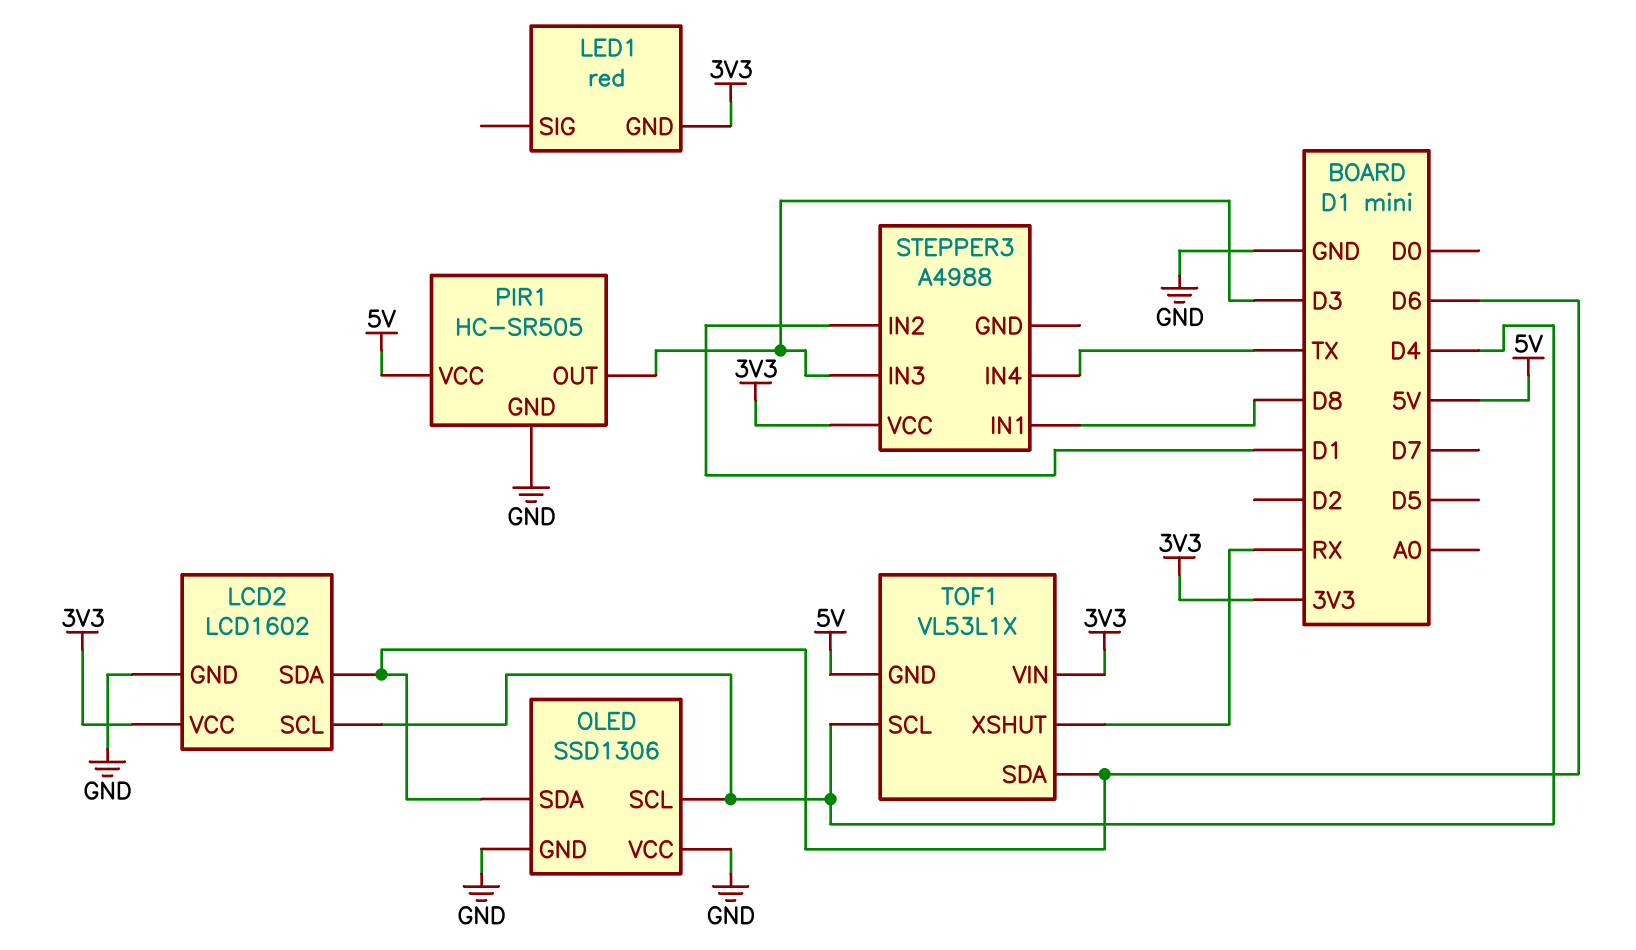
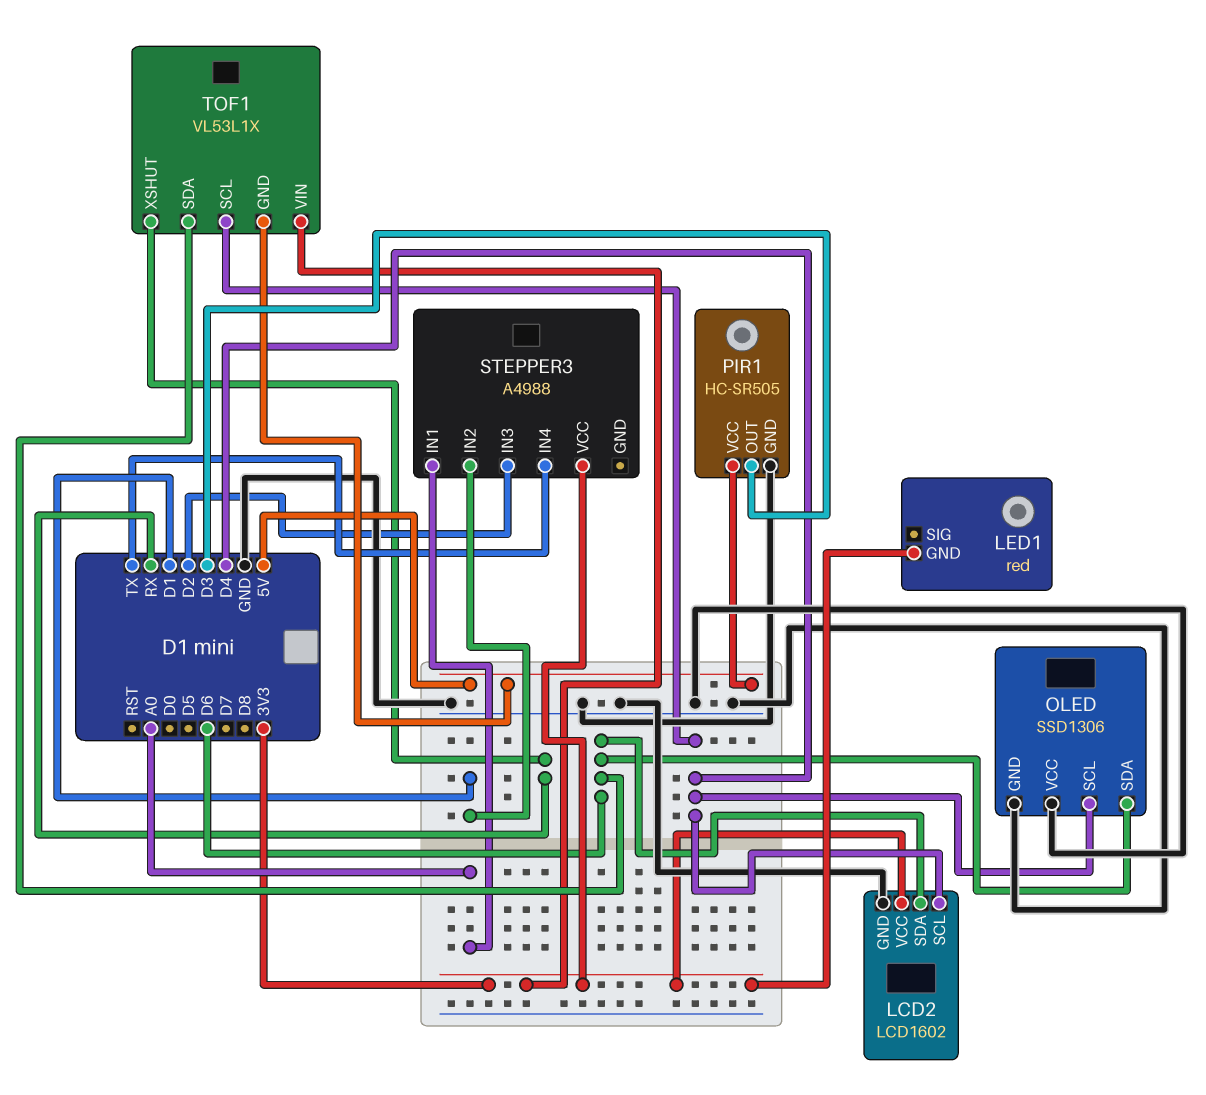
STEPPER3 pin IN1: D8 -> A0
STEPPER3 pin IN3: D3 -> D2

